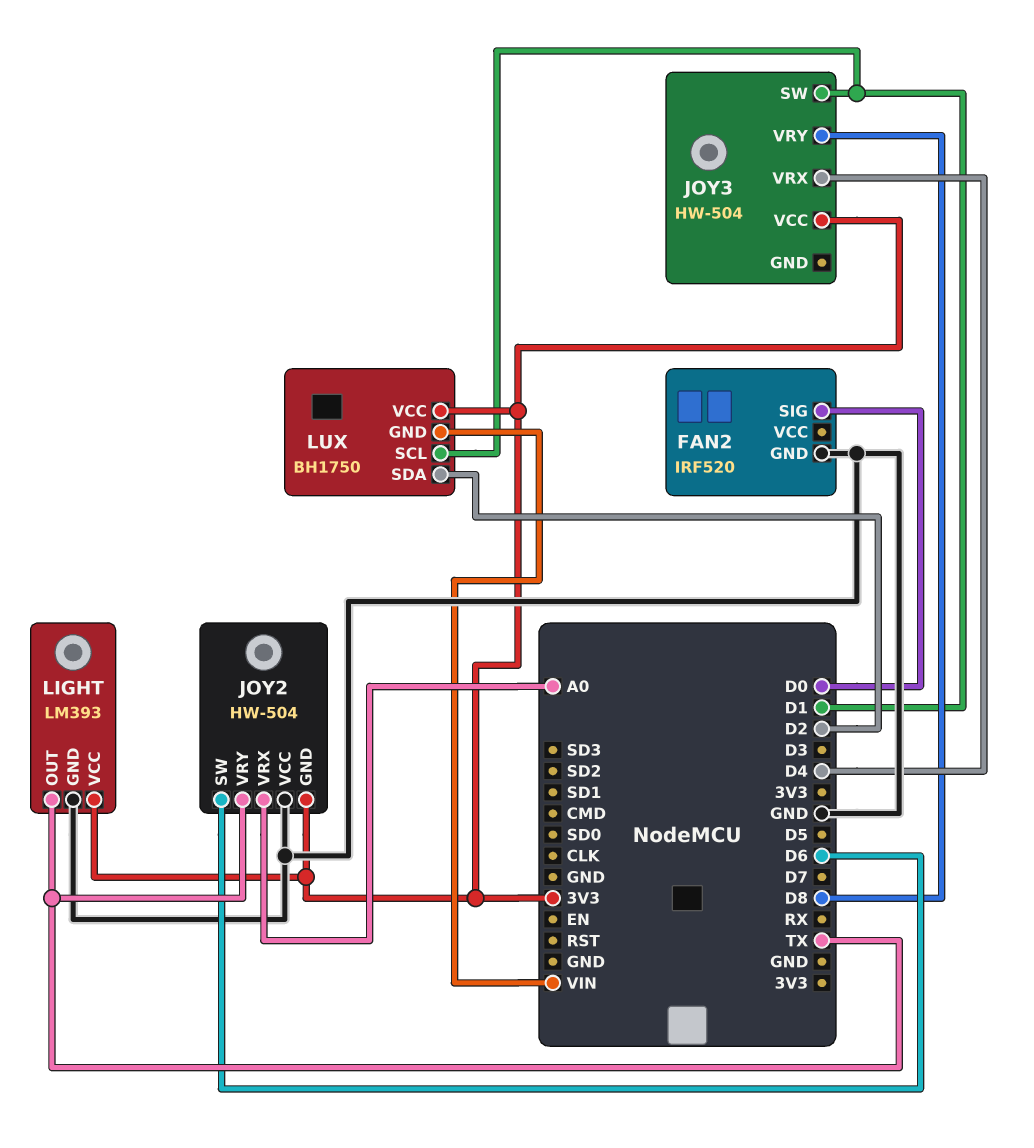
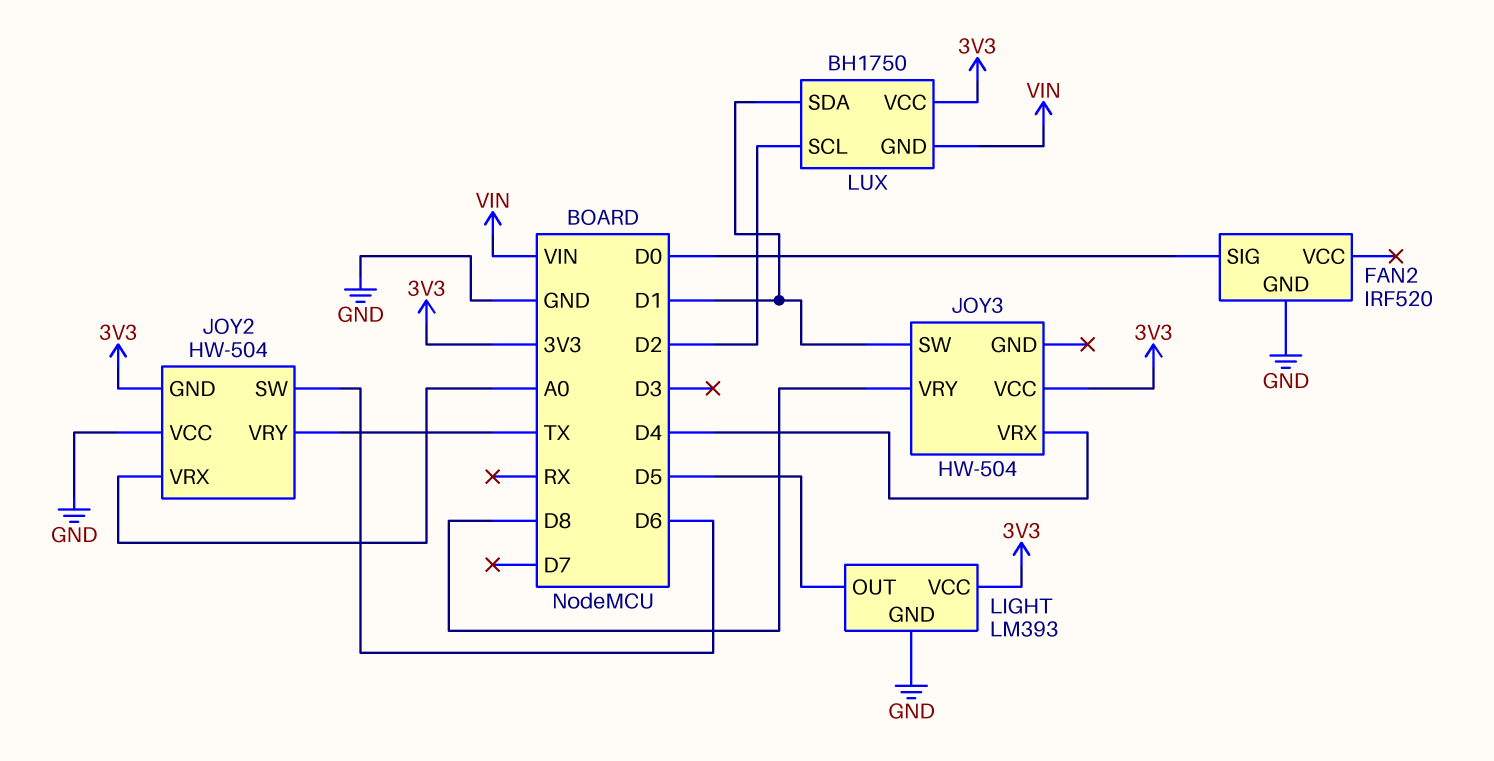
LIGHT pin OUT: TX -> D5
LUX pin SCL: D1 -> D2
LUX pin SDA: D2 -> D1

